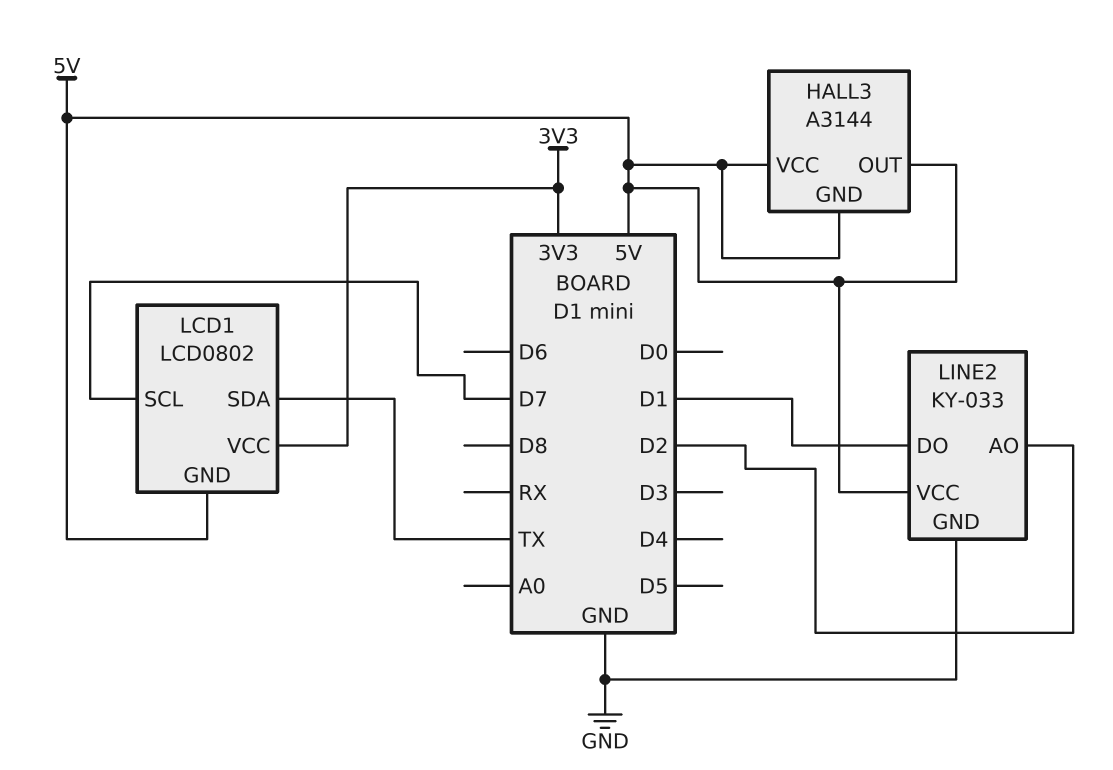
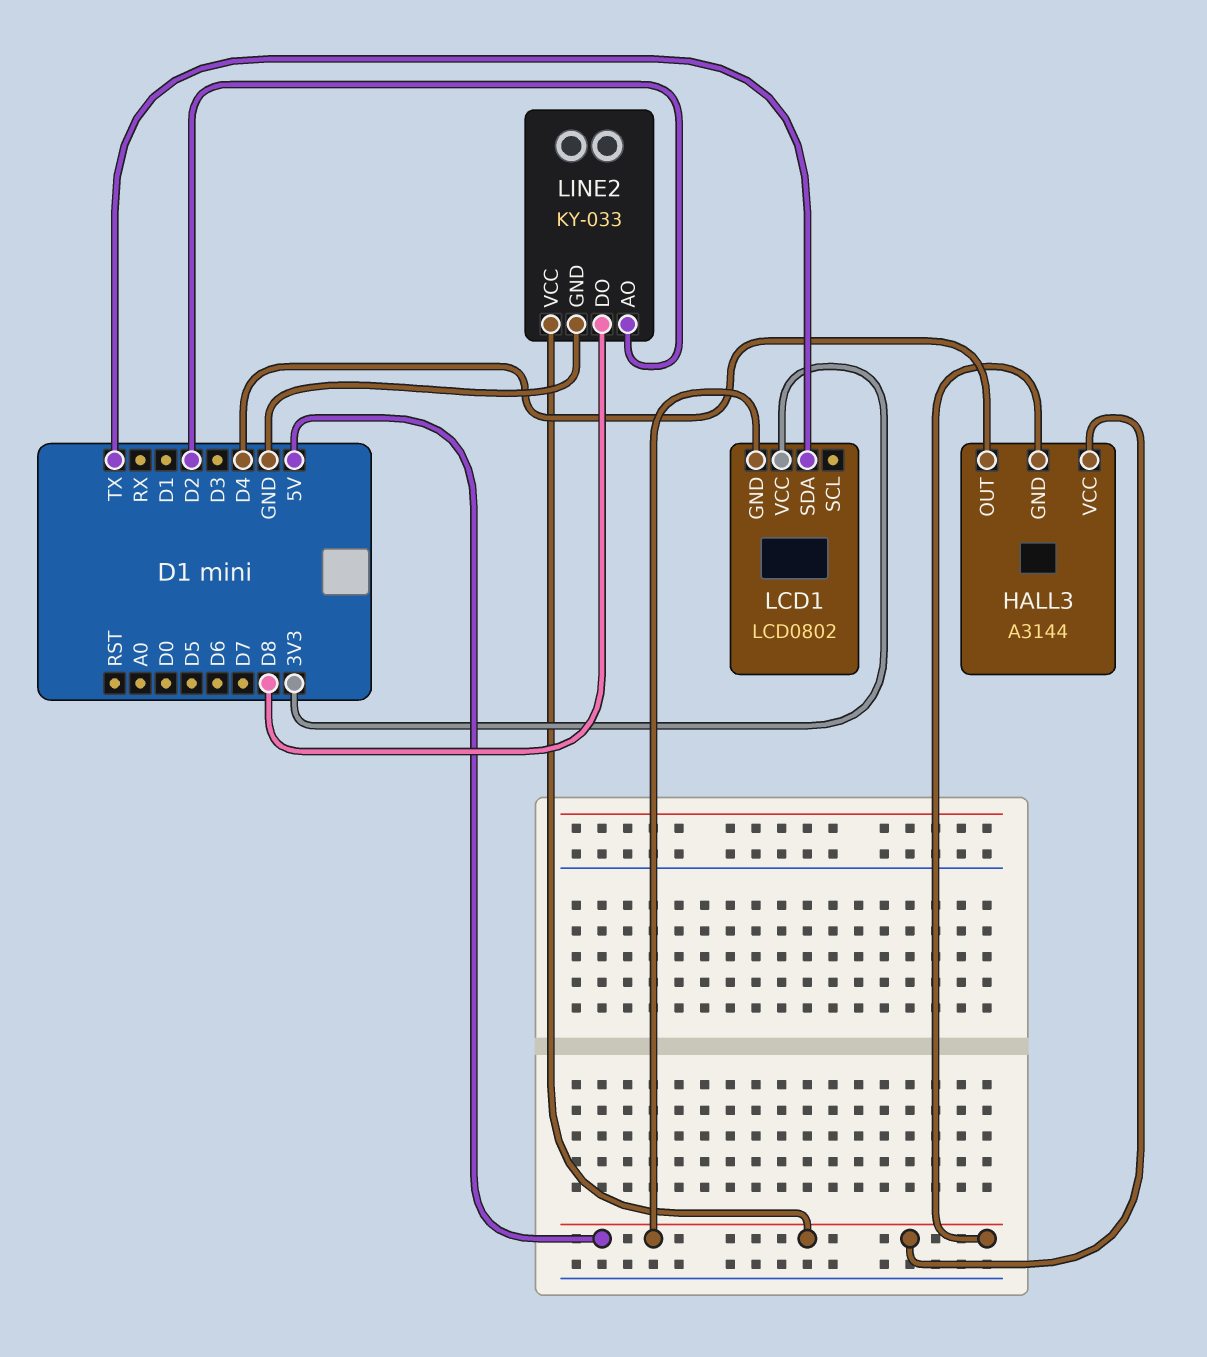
HALL3 pin OUT: 5V -> D4
LCD1 pin SCL: D7 -> none
LINE2 pin DO: D1 -> D8

